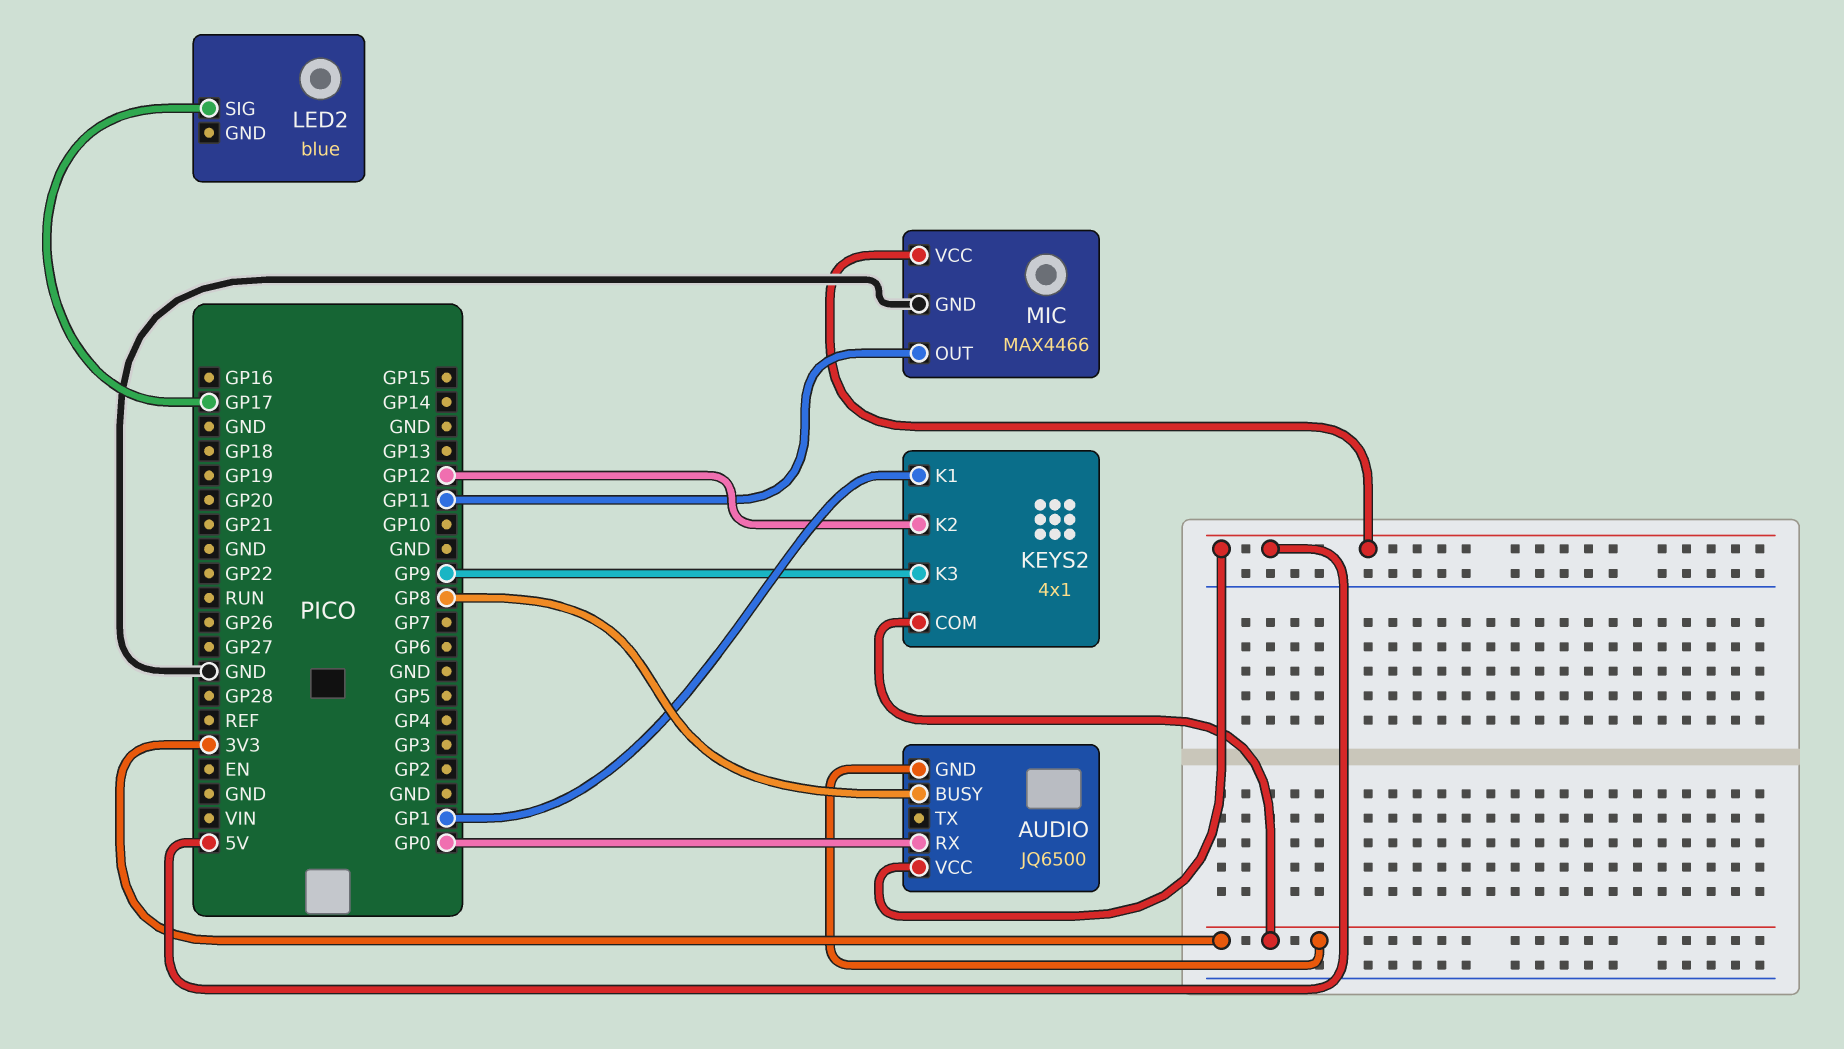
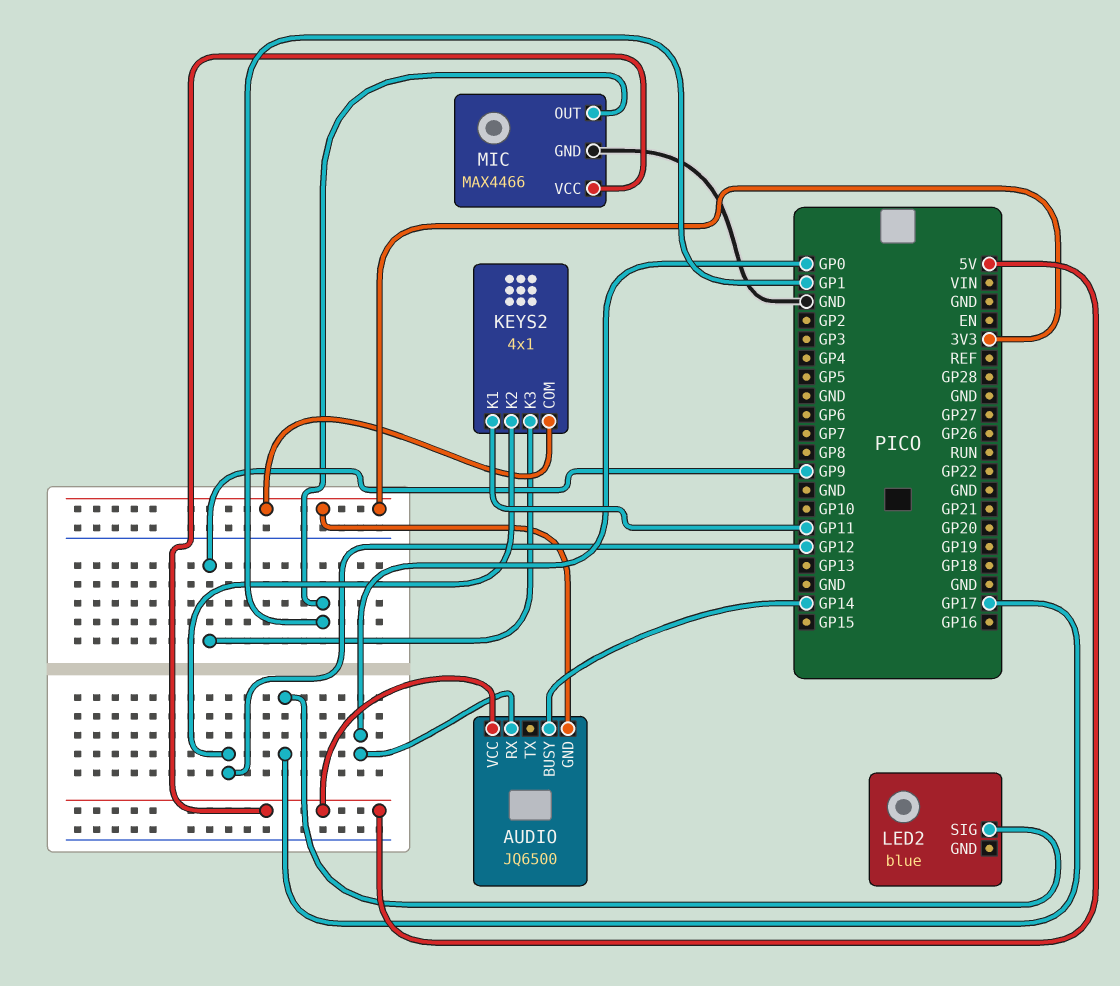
AUDIO pin BUSY: GP8 -> GP14
KEYS2 pin K1: GP1 -> GP11
MIC pin OUT: GP11 -> GP1

